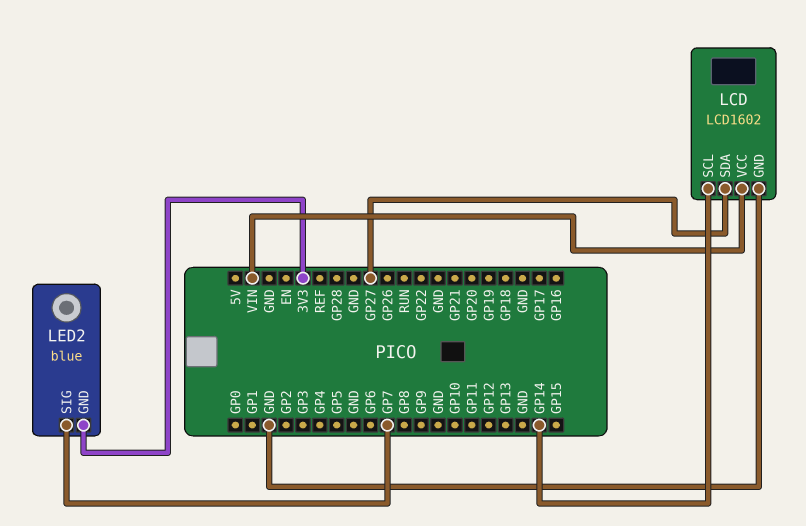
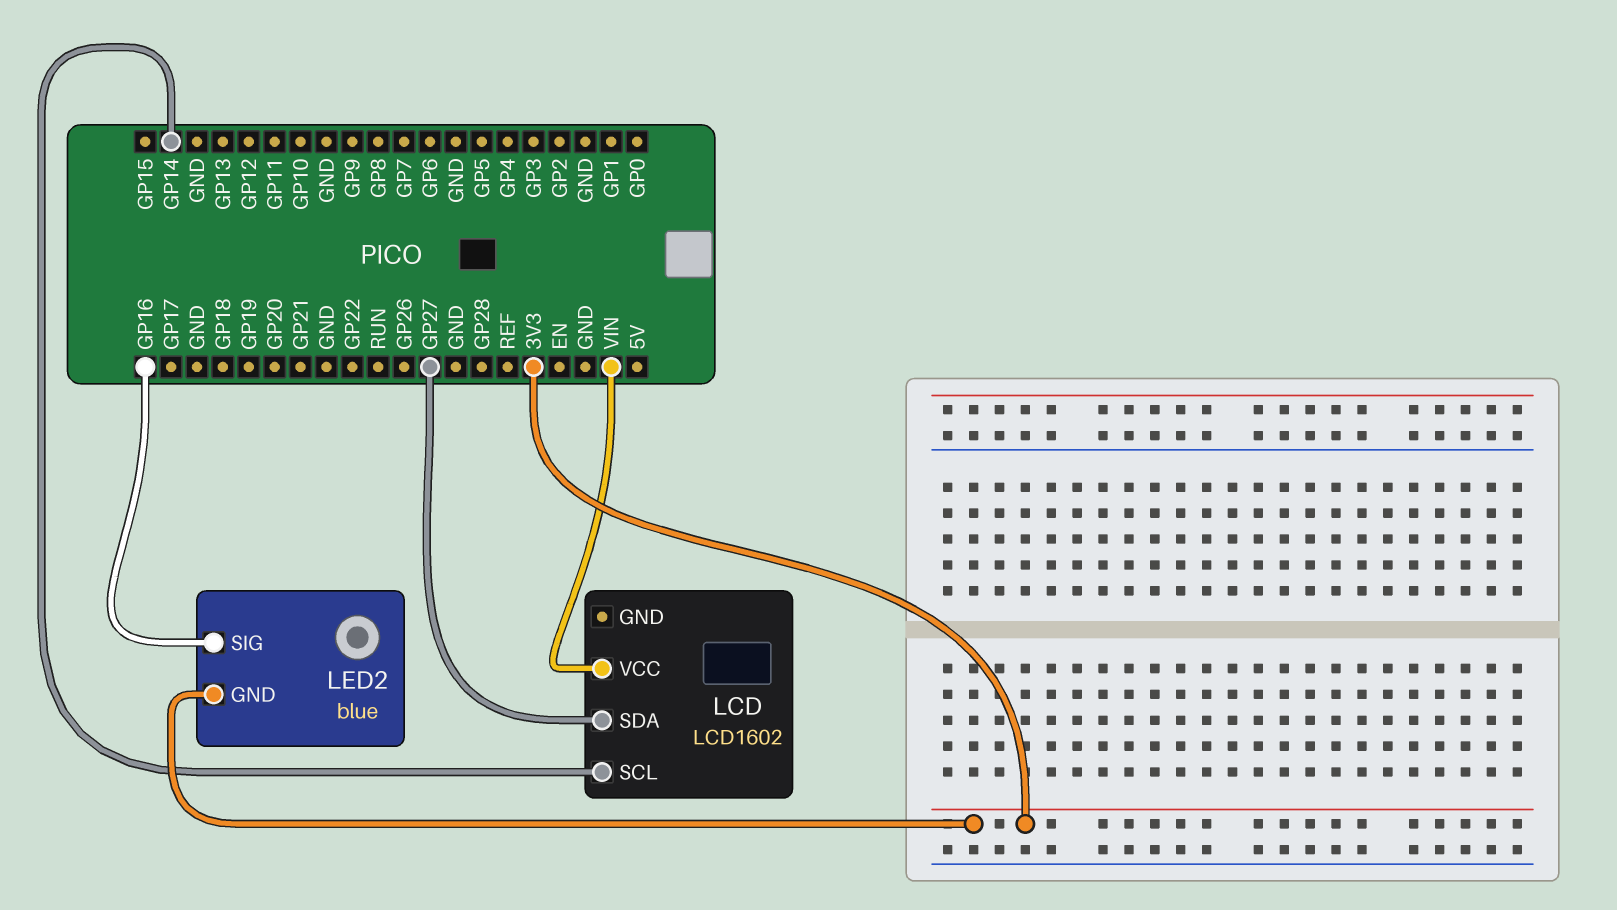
LCD pin GND: GND -> none
LED2 pin SIG: GP7 -> GP16

